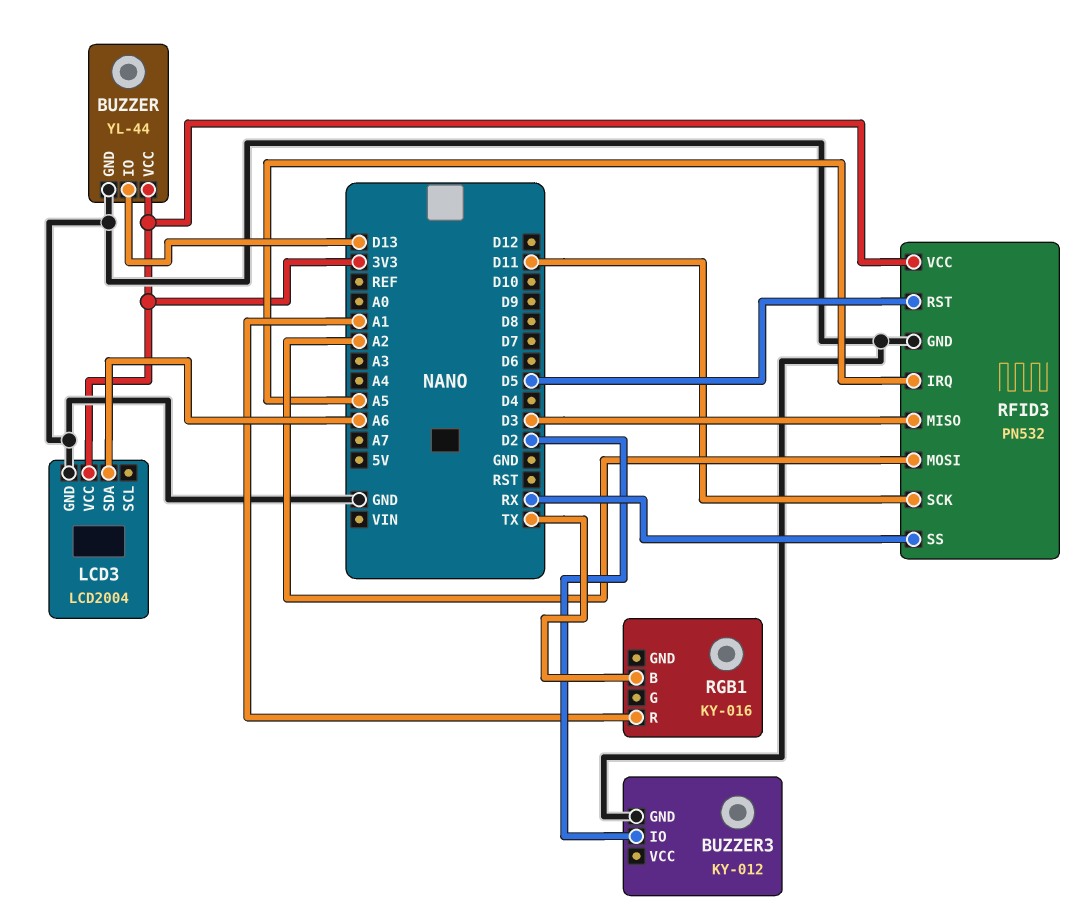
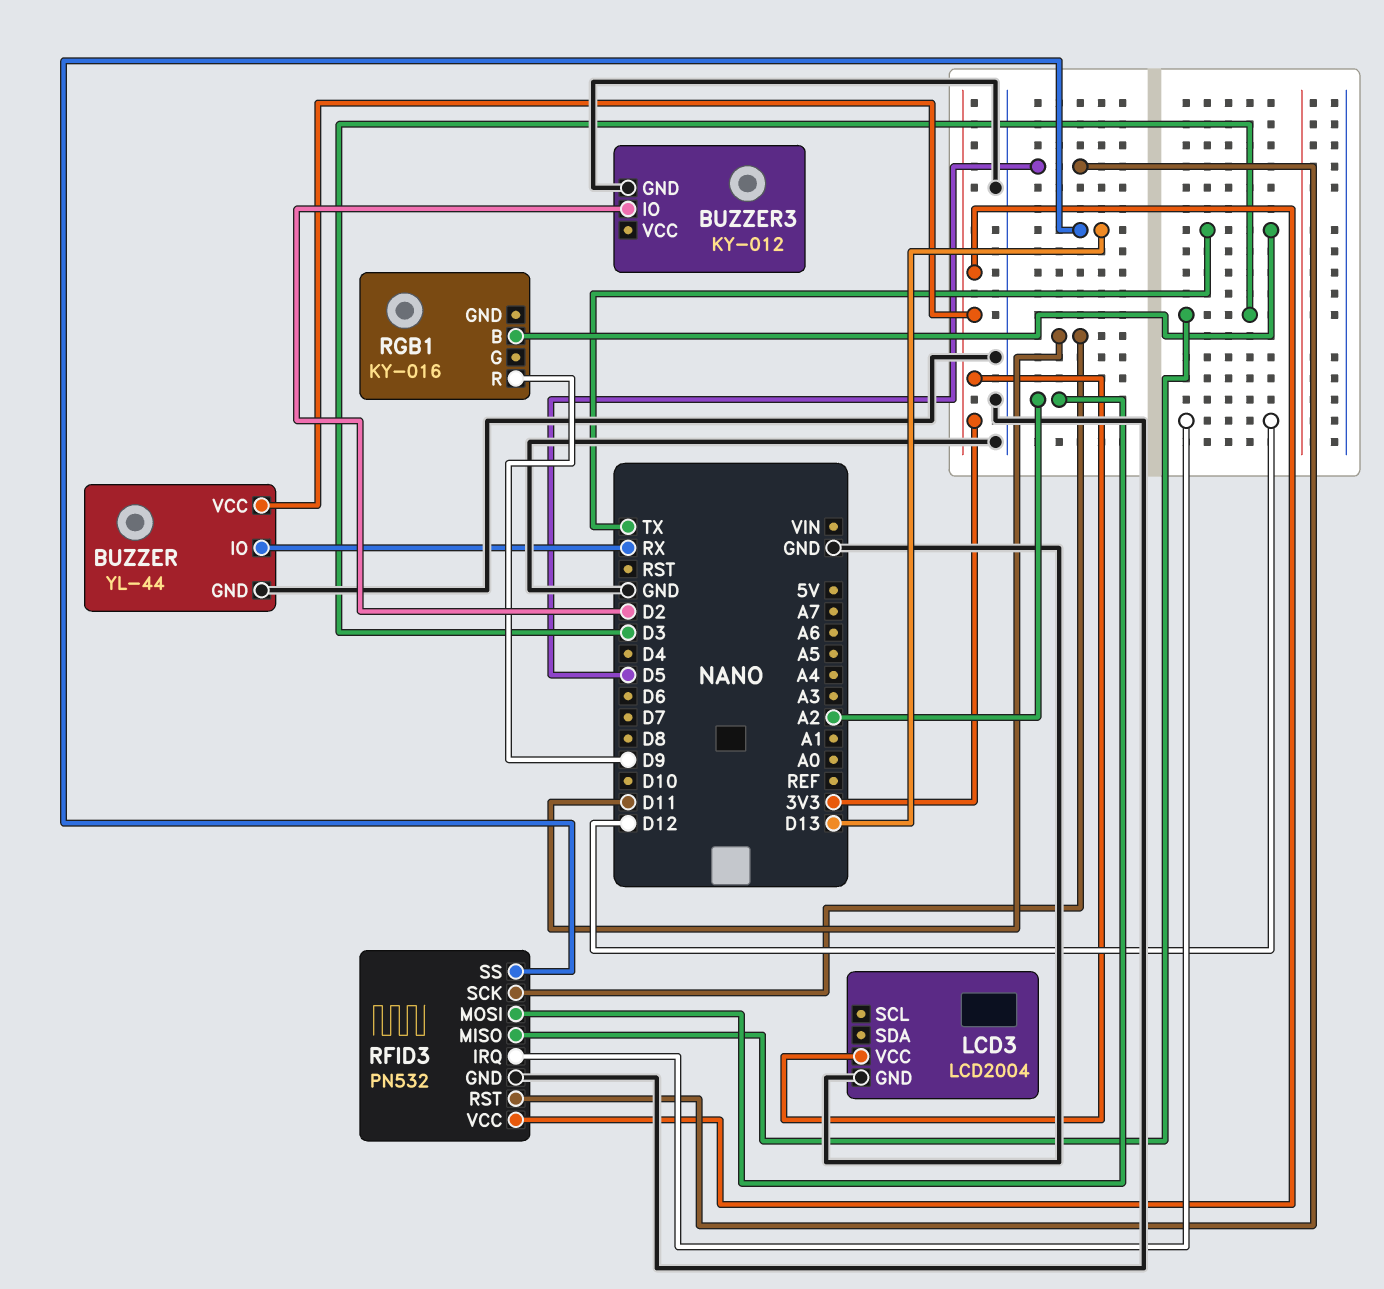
BUZZER pin IO: D13 -> RX
LCD3 pin SDA: A6 -> none
RFID3 pin IRQ: A5 -> D12
RFID3 pin SS: RX -> D13
RGB1 pin R: A1 -> D9

